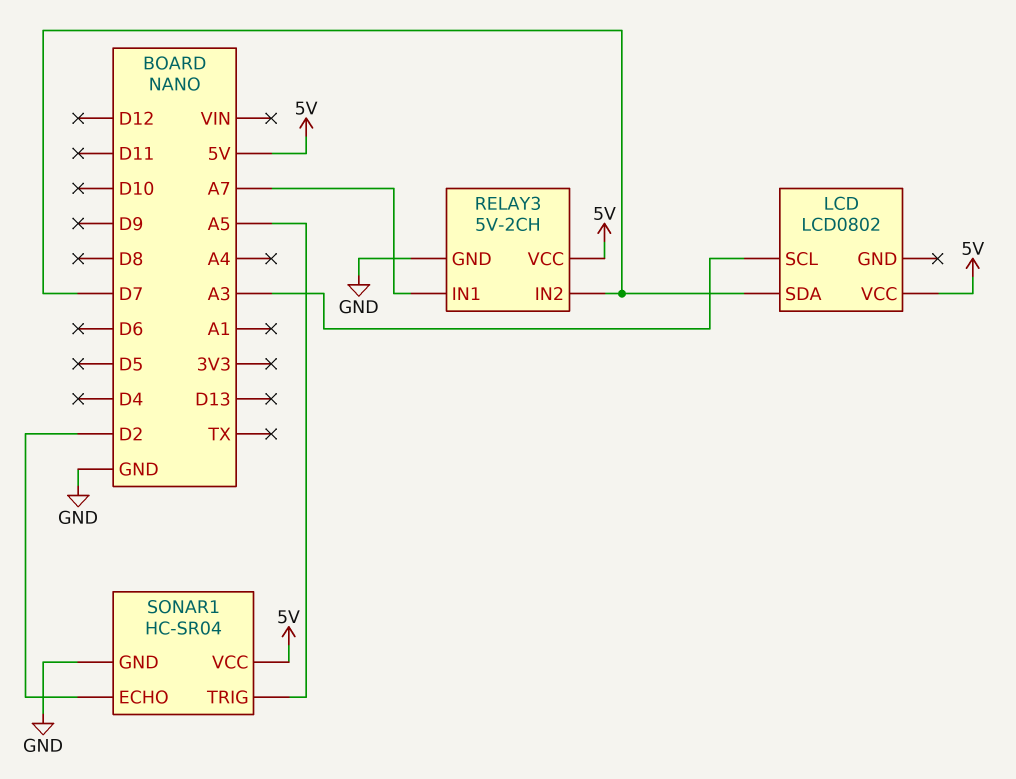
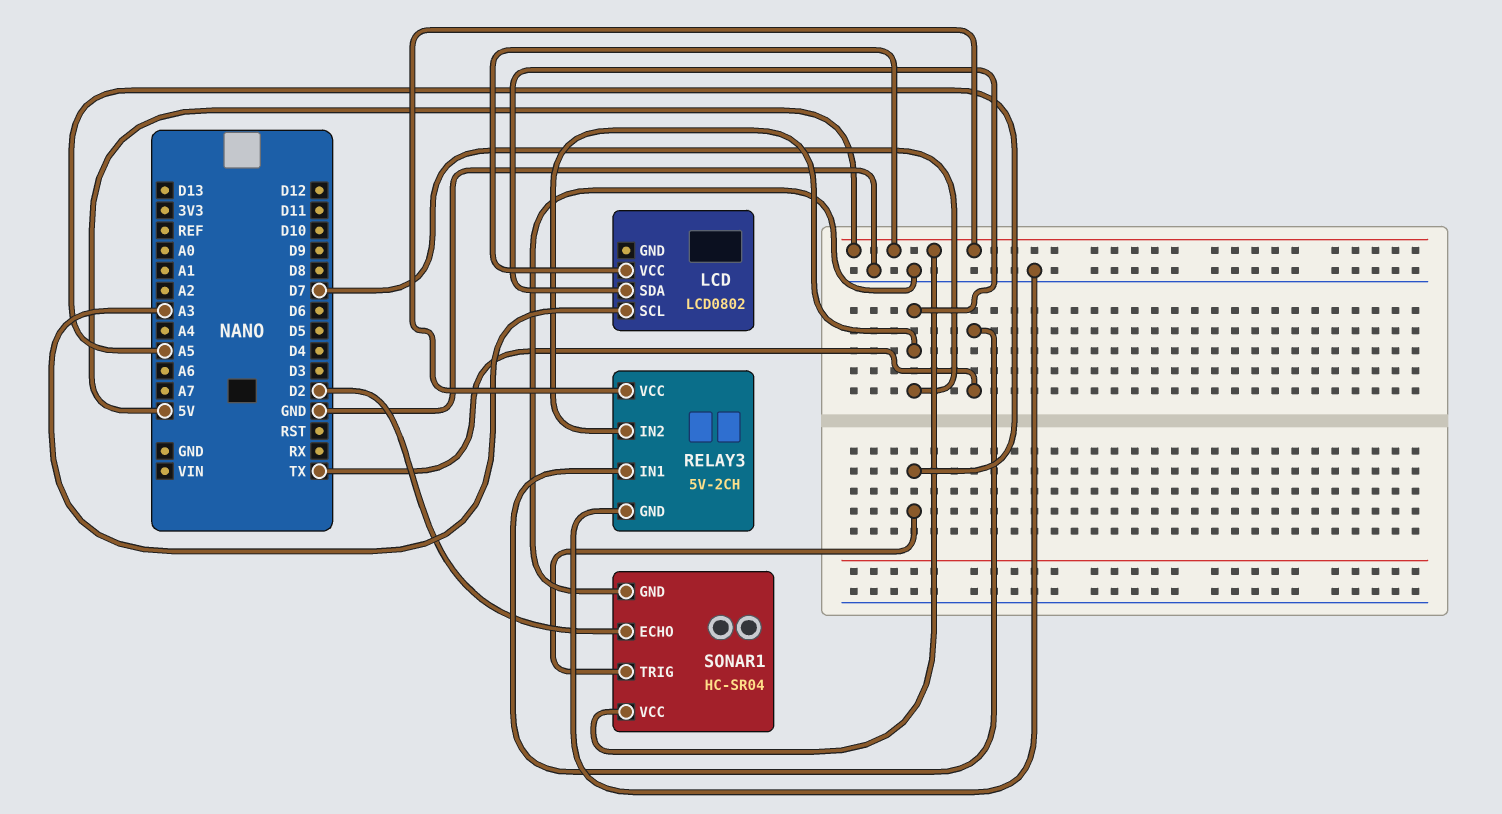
RELAY3 pin IN1: A7 -> TX

